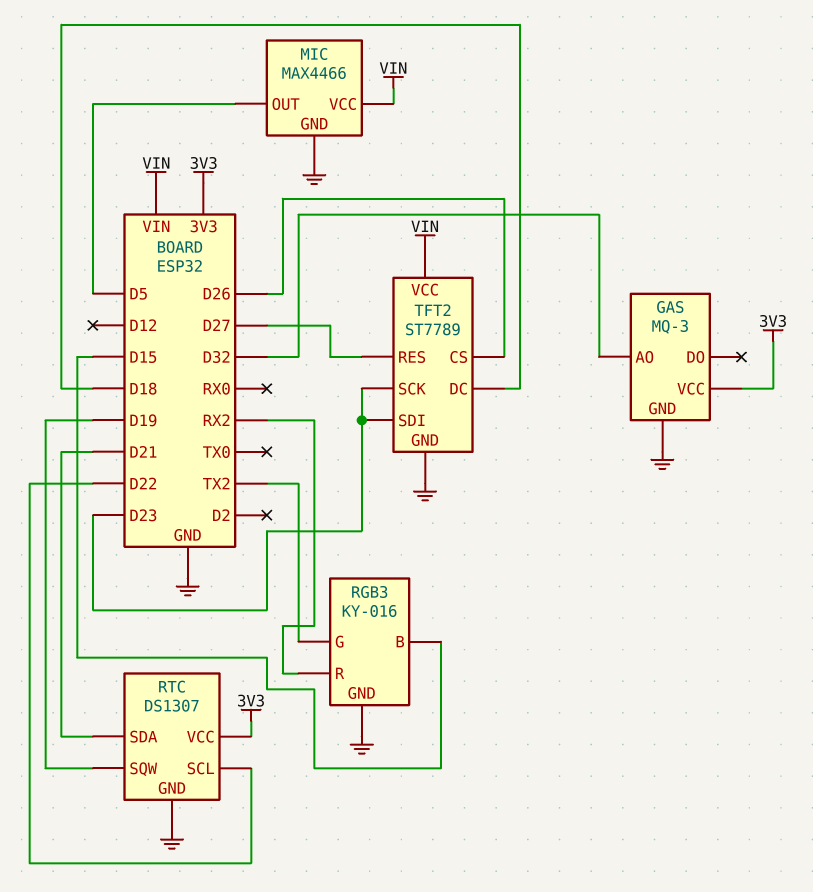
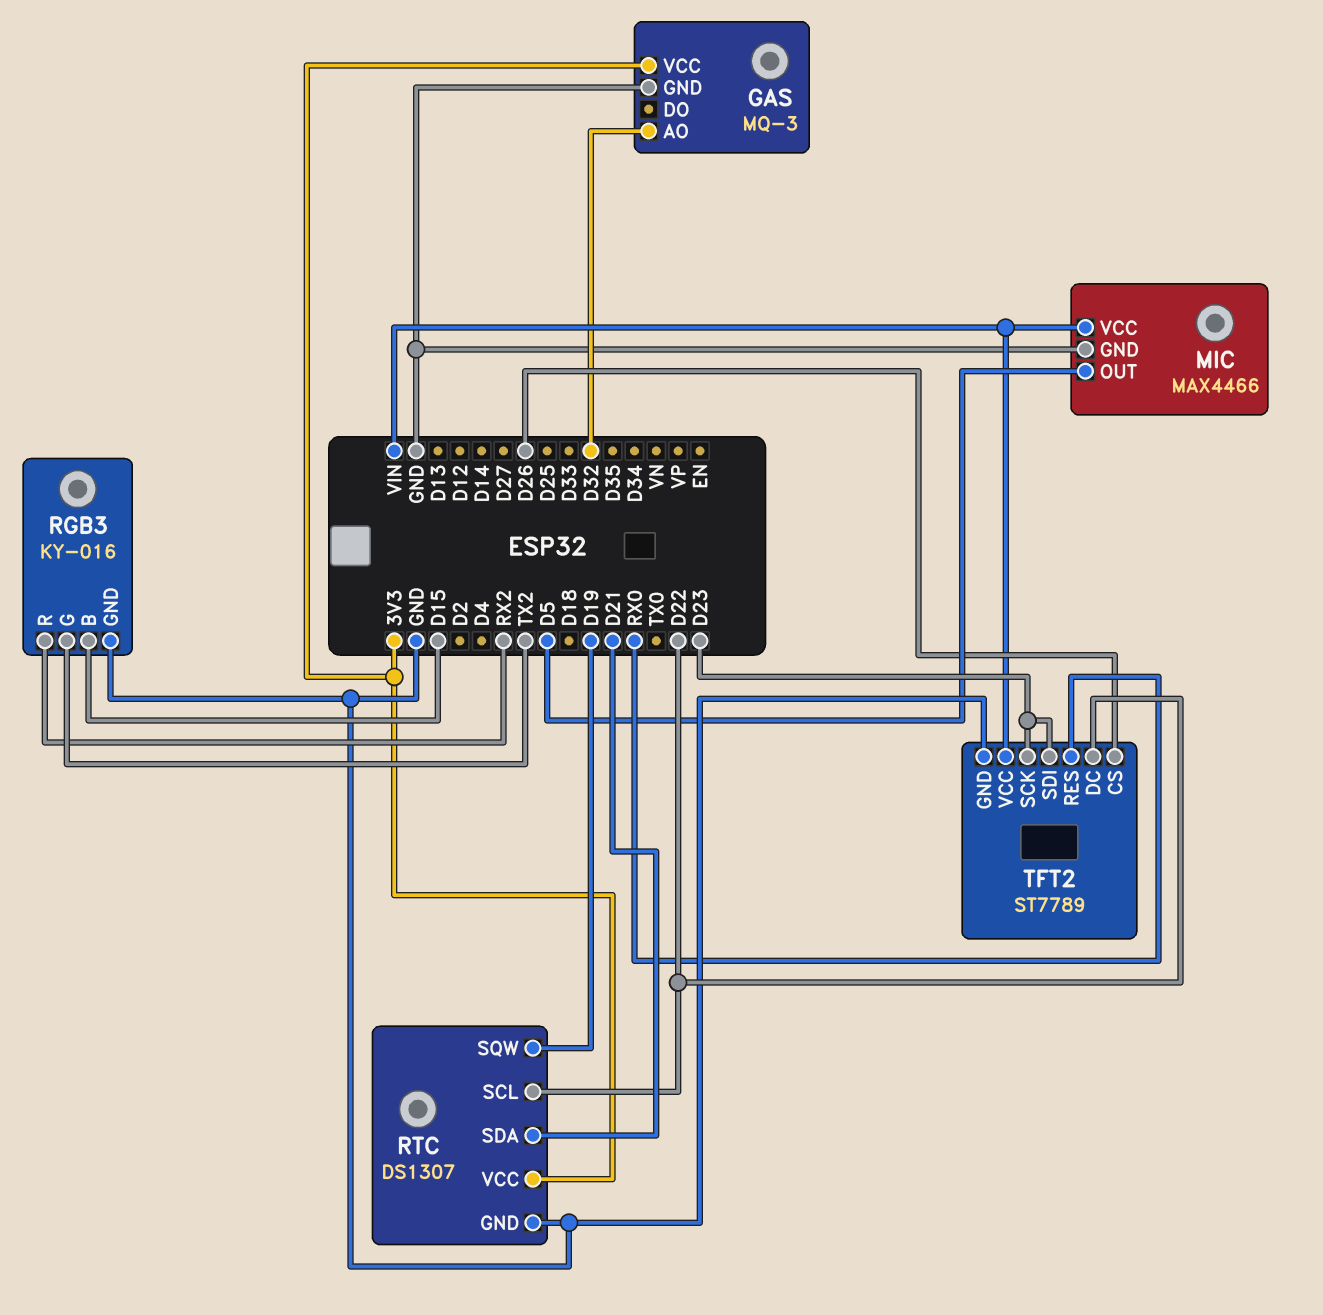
TFT2 pin DC: D18 -> D22
TFT2 pin RES: D27 -> RX0

